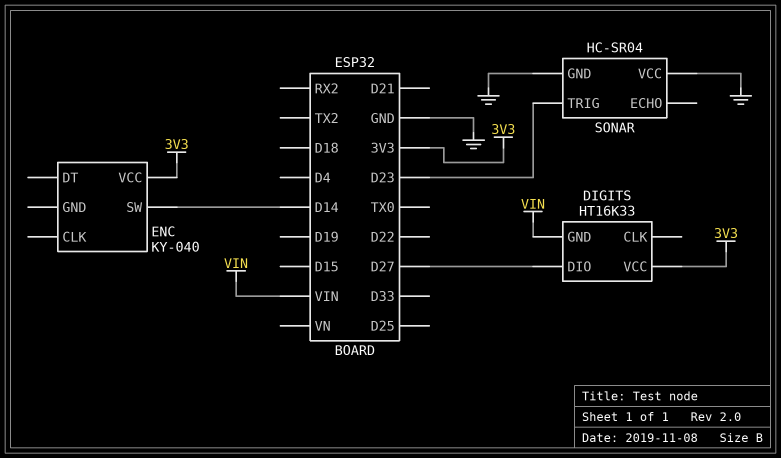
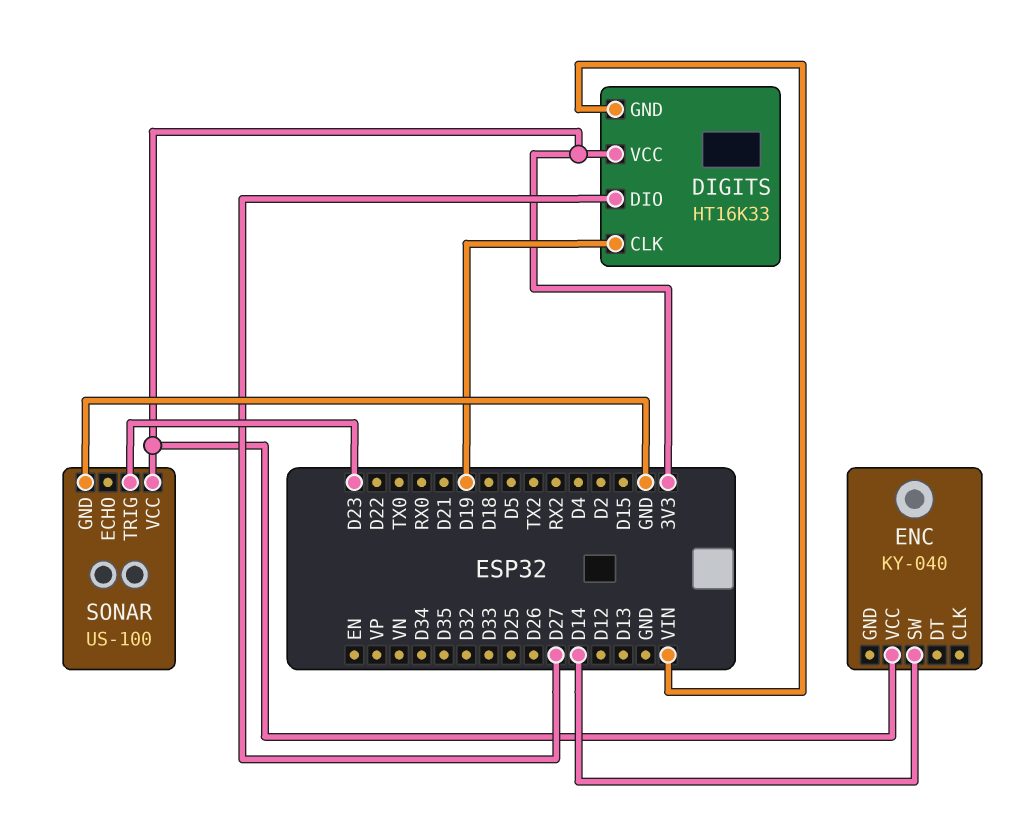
DIGITS pin CLK: none -> D19
SONAR: HC-SR04 -> US-100
SONAR pin VCC: GND -> 3V3

